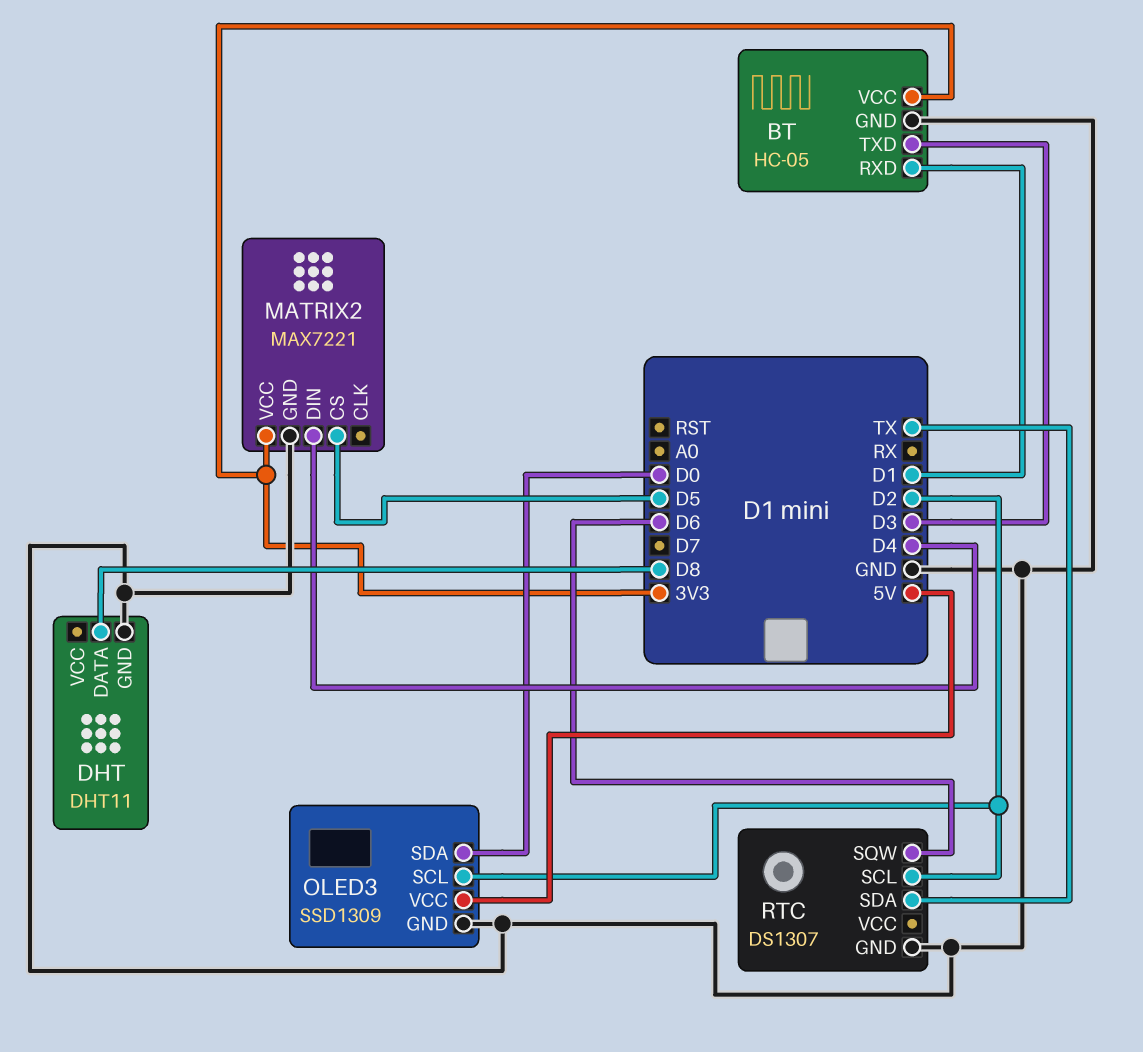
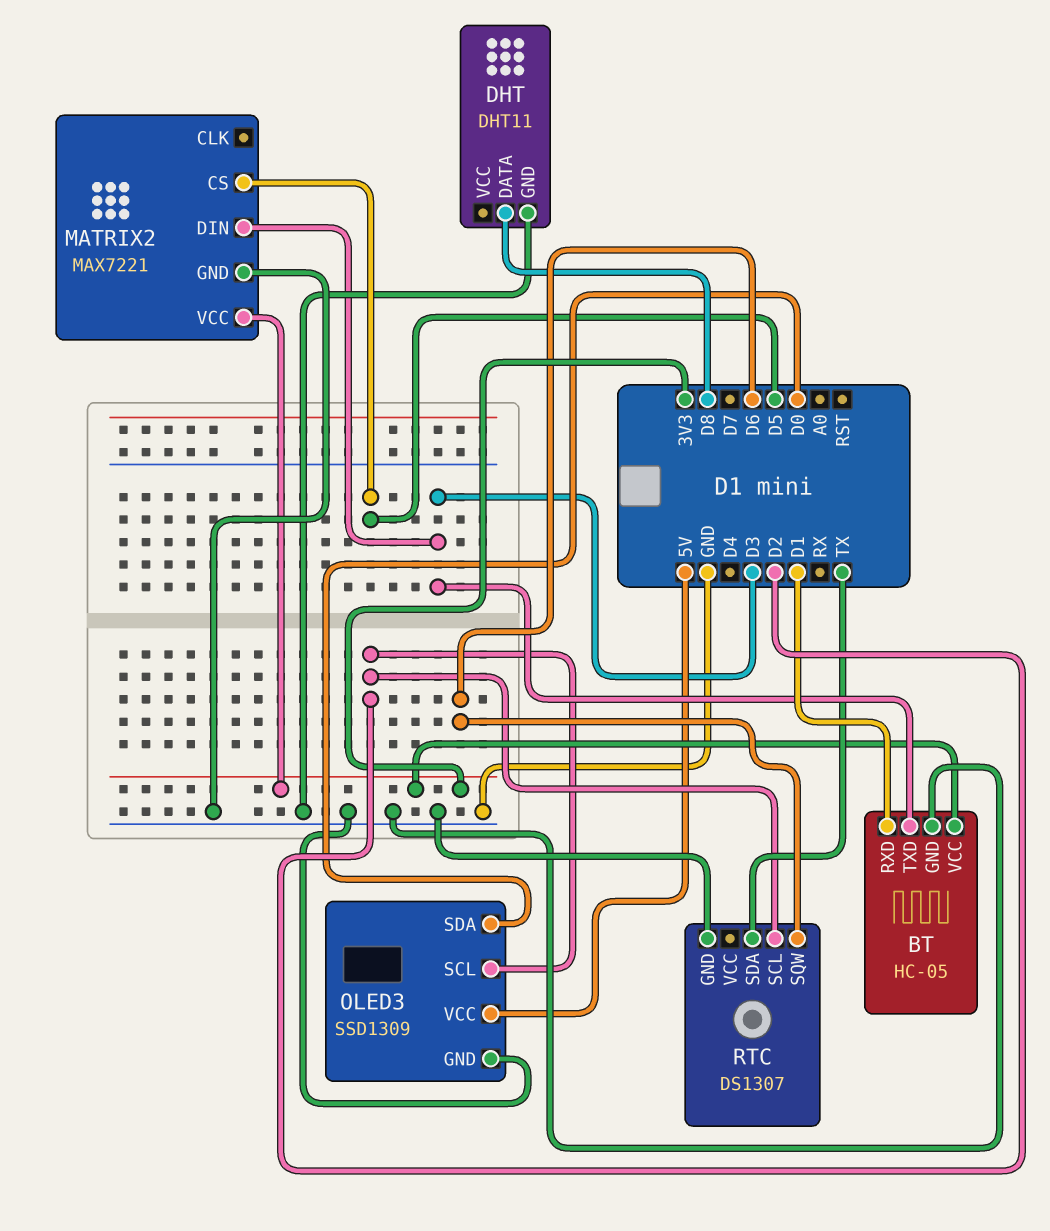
MATRIX2 pin DIN: D4 -> D3

